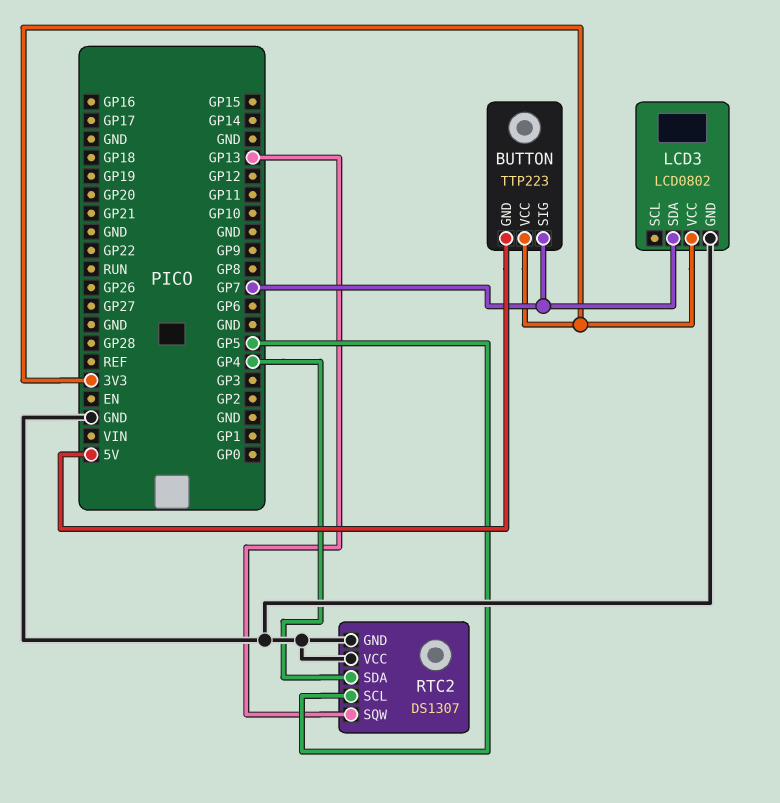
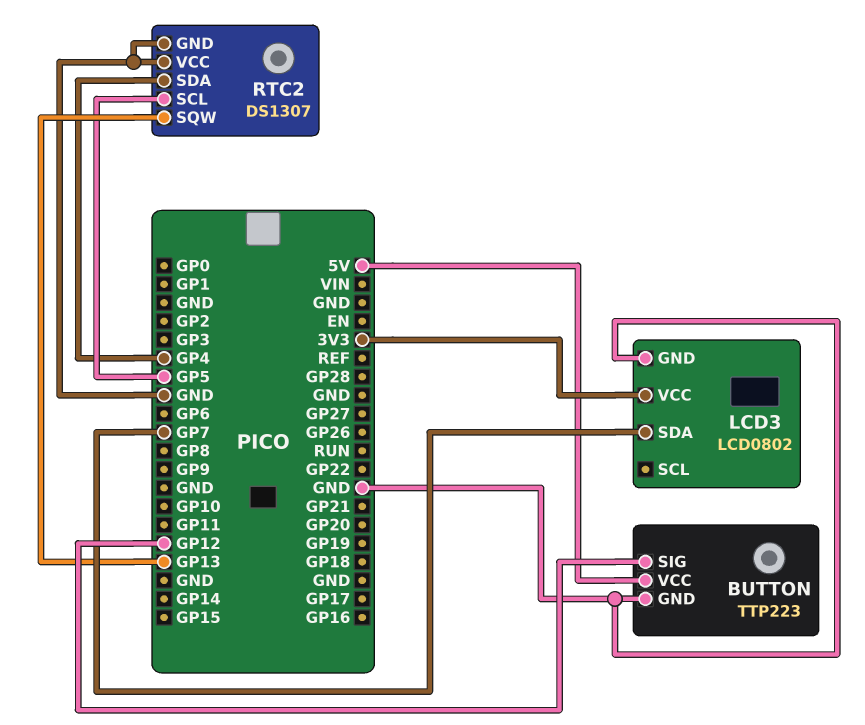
BUTTON pin GND: 5V -> GND
BUTTON pin SIG: GP7 -> GP12
BUTTON pin VCC: 3V3 -> 5V

